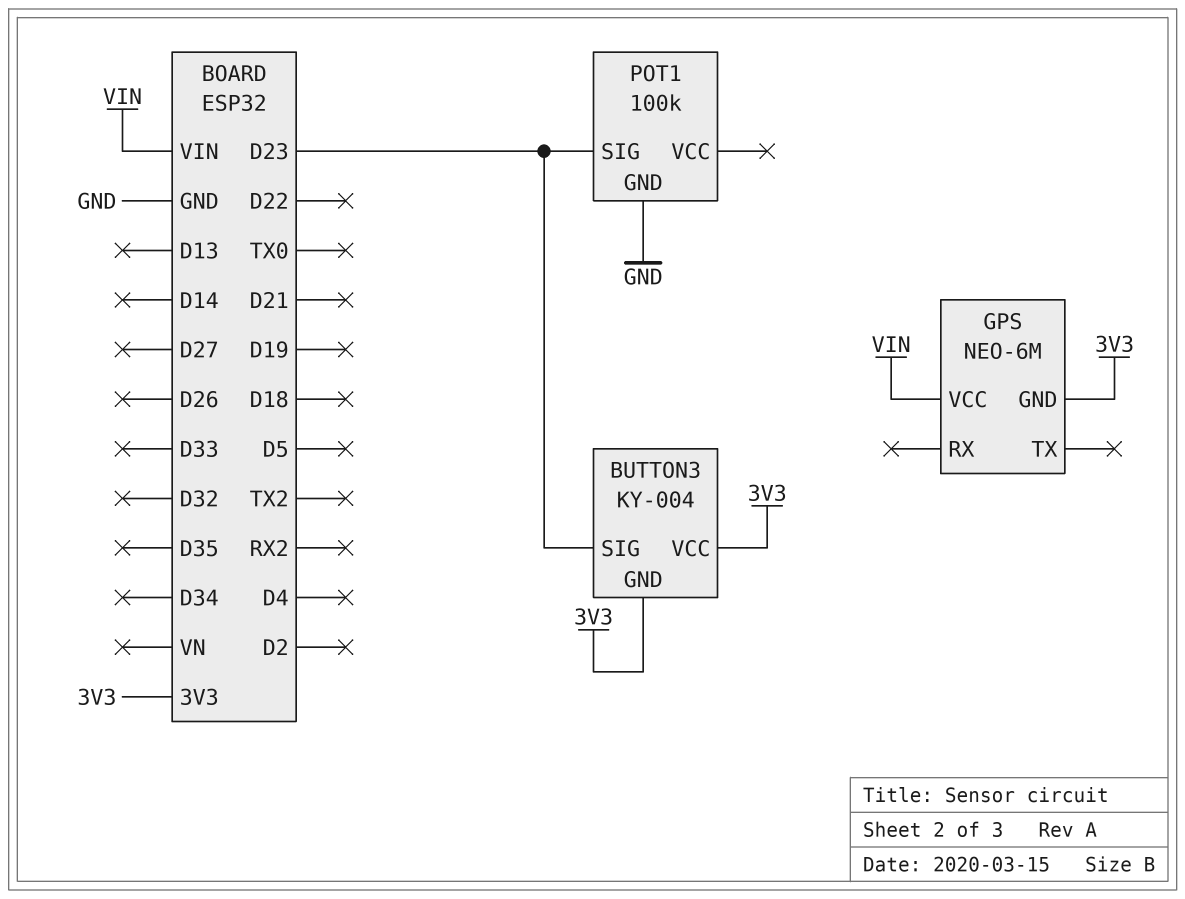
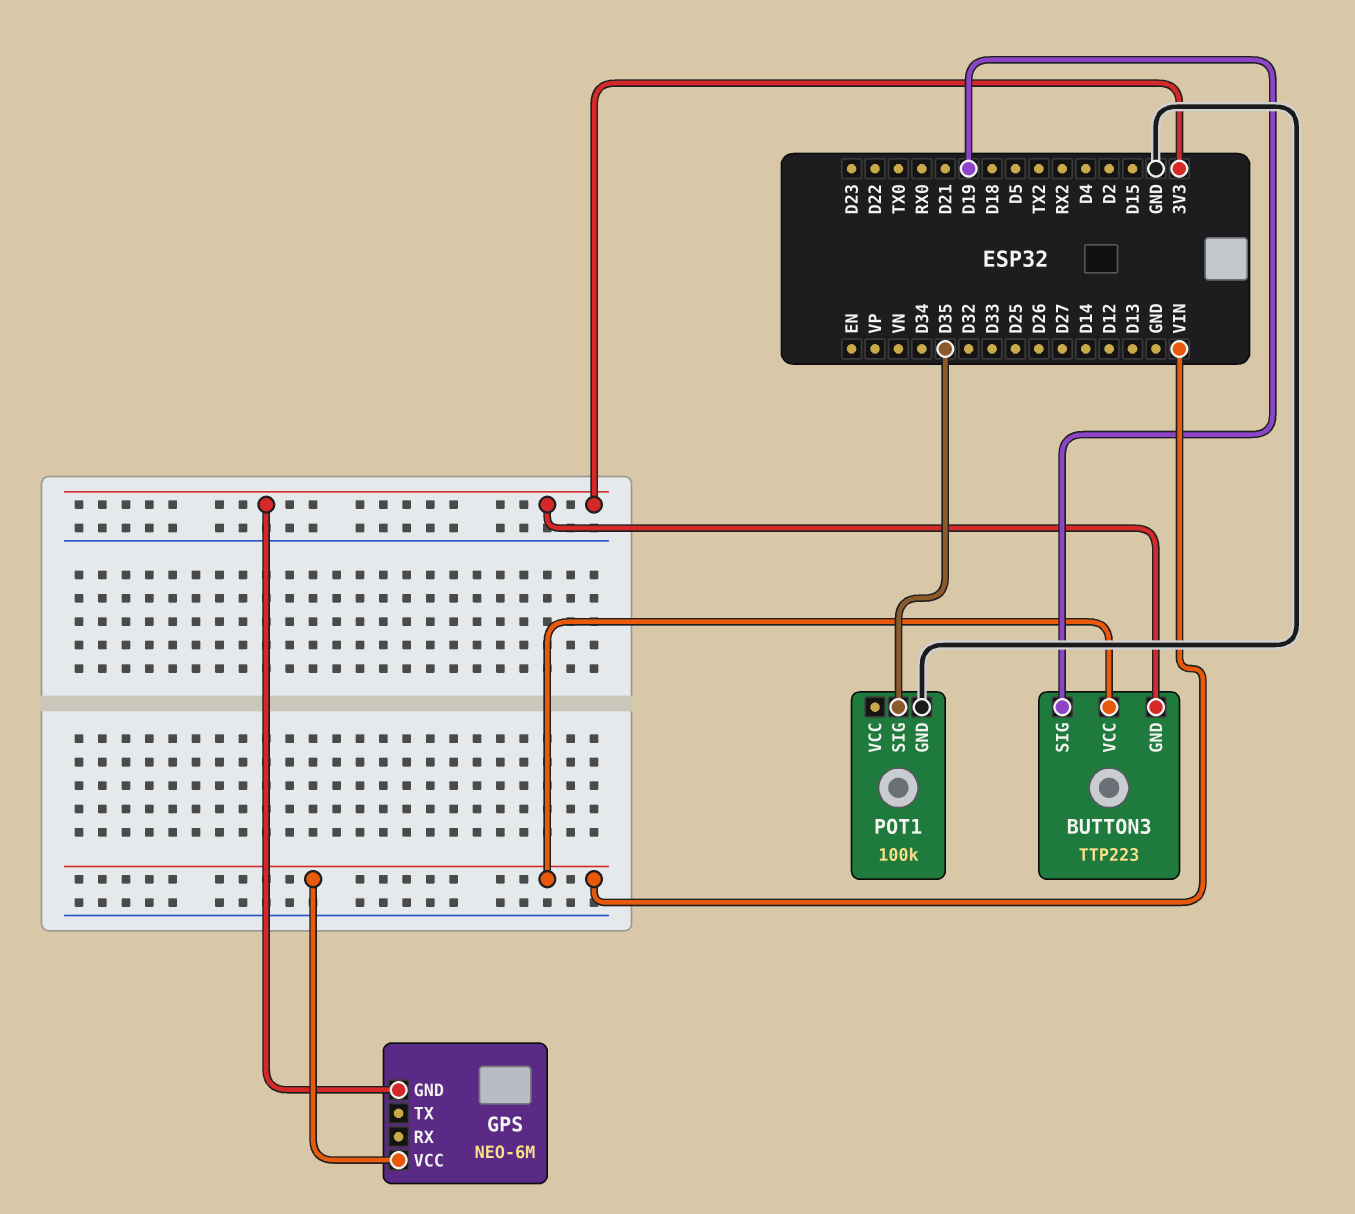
BUTTON3: KY-004 -> TTP223
BUTTON3 pin SIG: D23 -> D19
BUTTON3 pin VCC: 3V3 -> VIN
POT1 pin SIG: D23 -> D35

